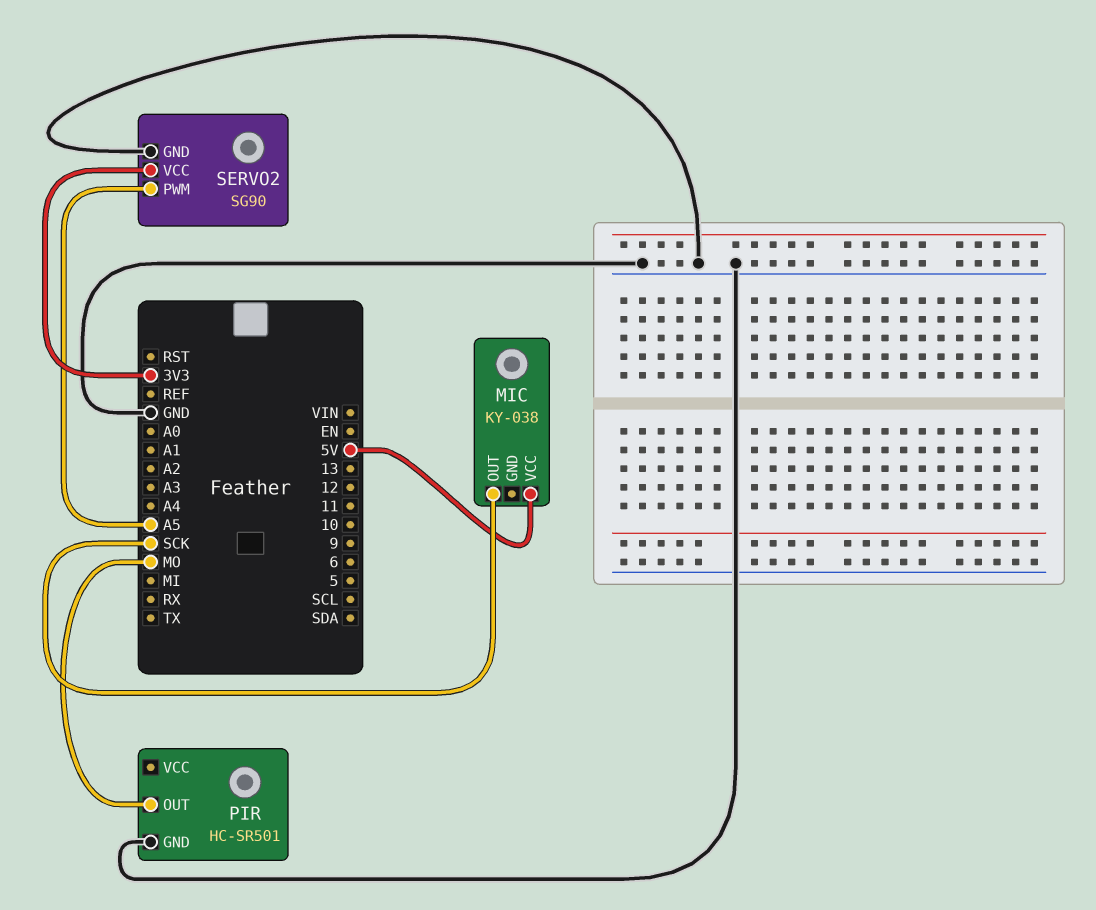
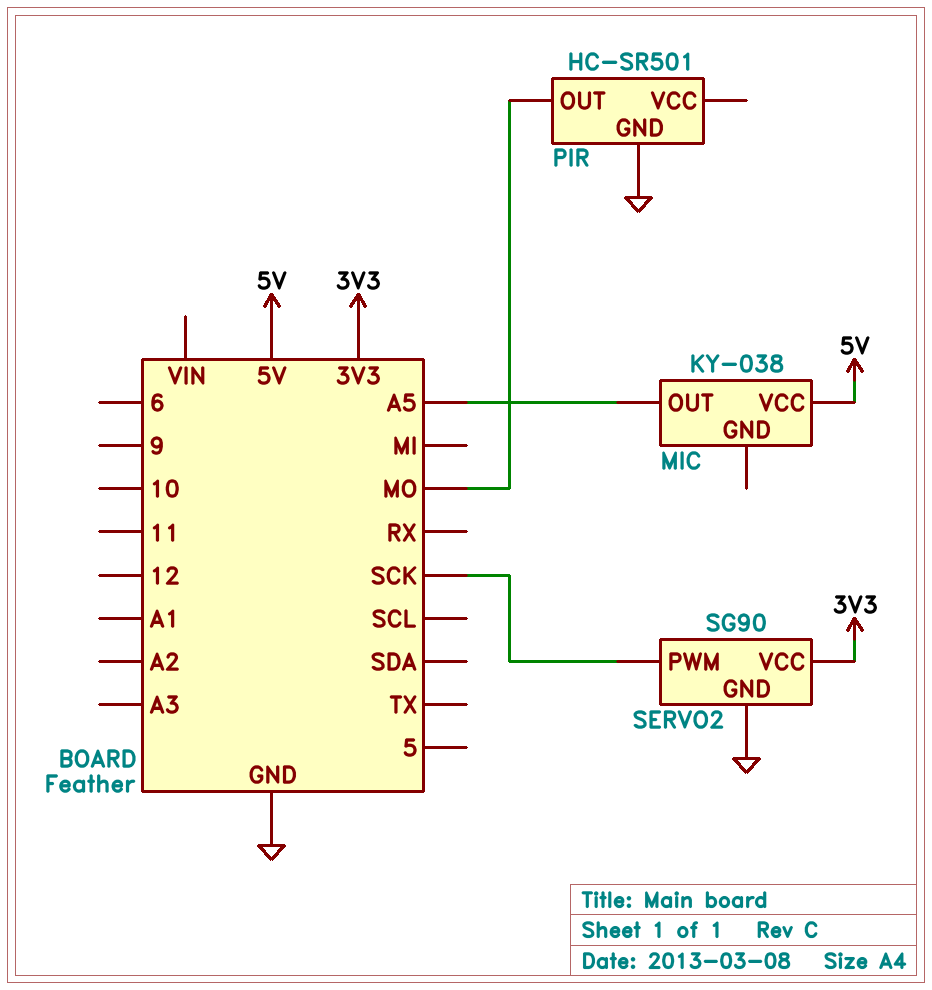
MIC pin OUT: SCK -> A5
SERVO2 pin PWM: A5 -> SCK

